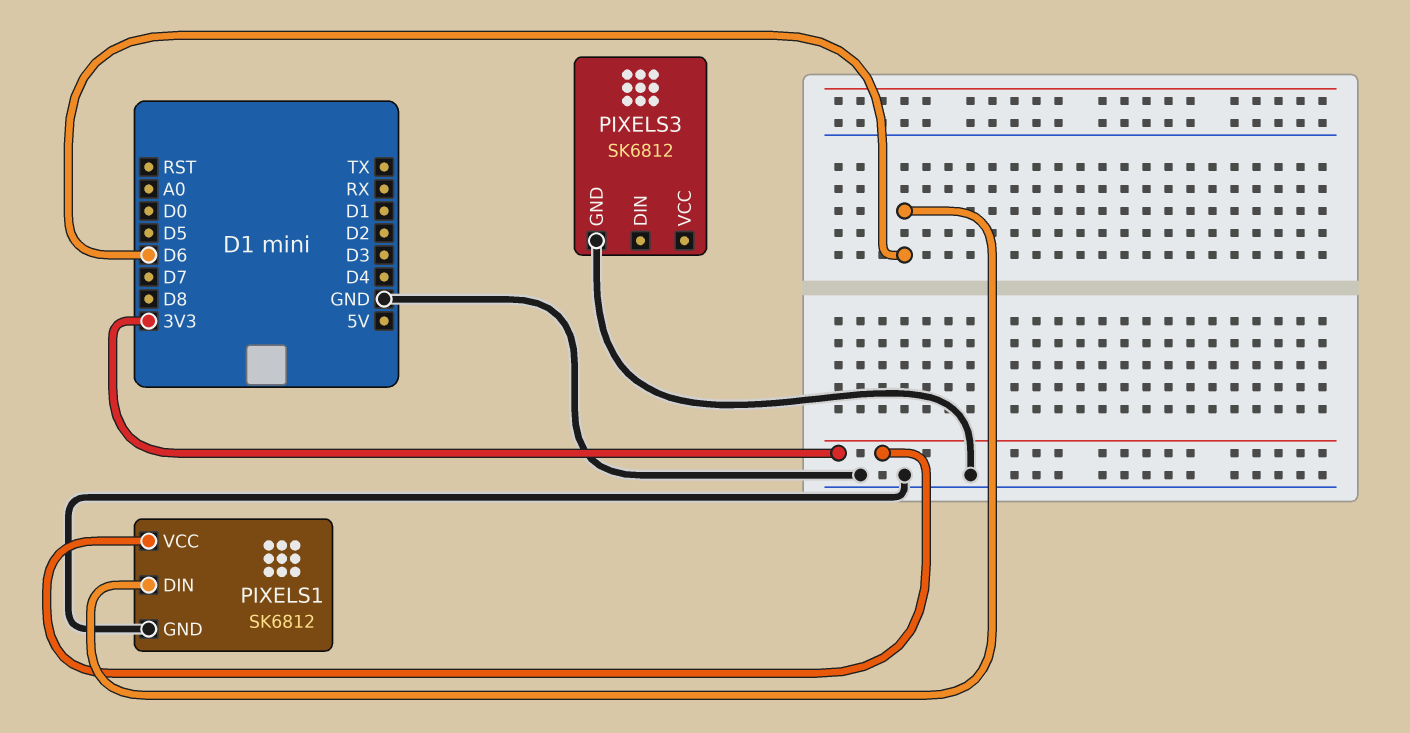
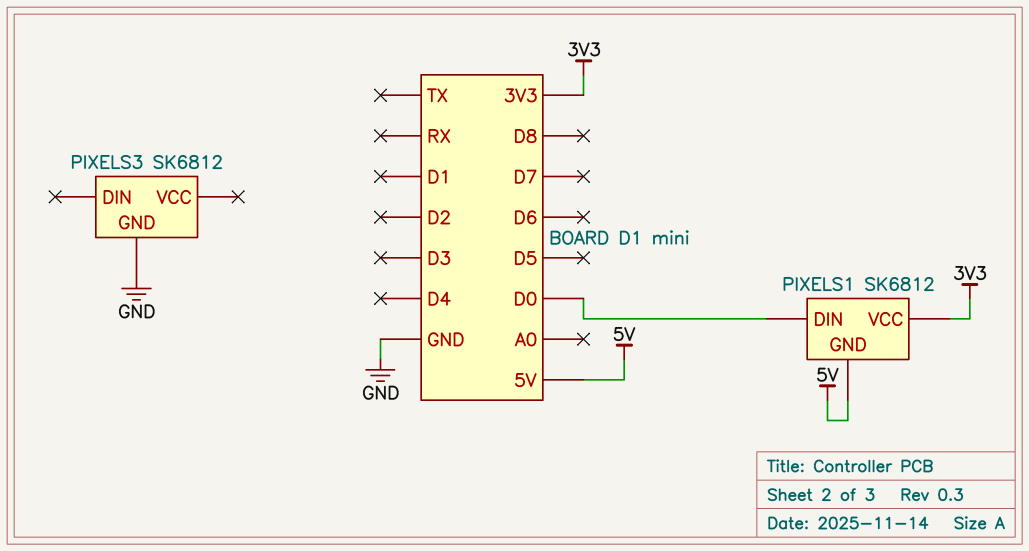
PIXELS1 pin DIN: D6 -> D0
PIXELS1 pin GND: GND -> 5V

